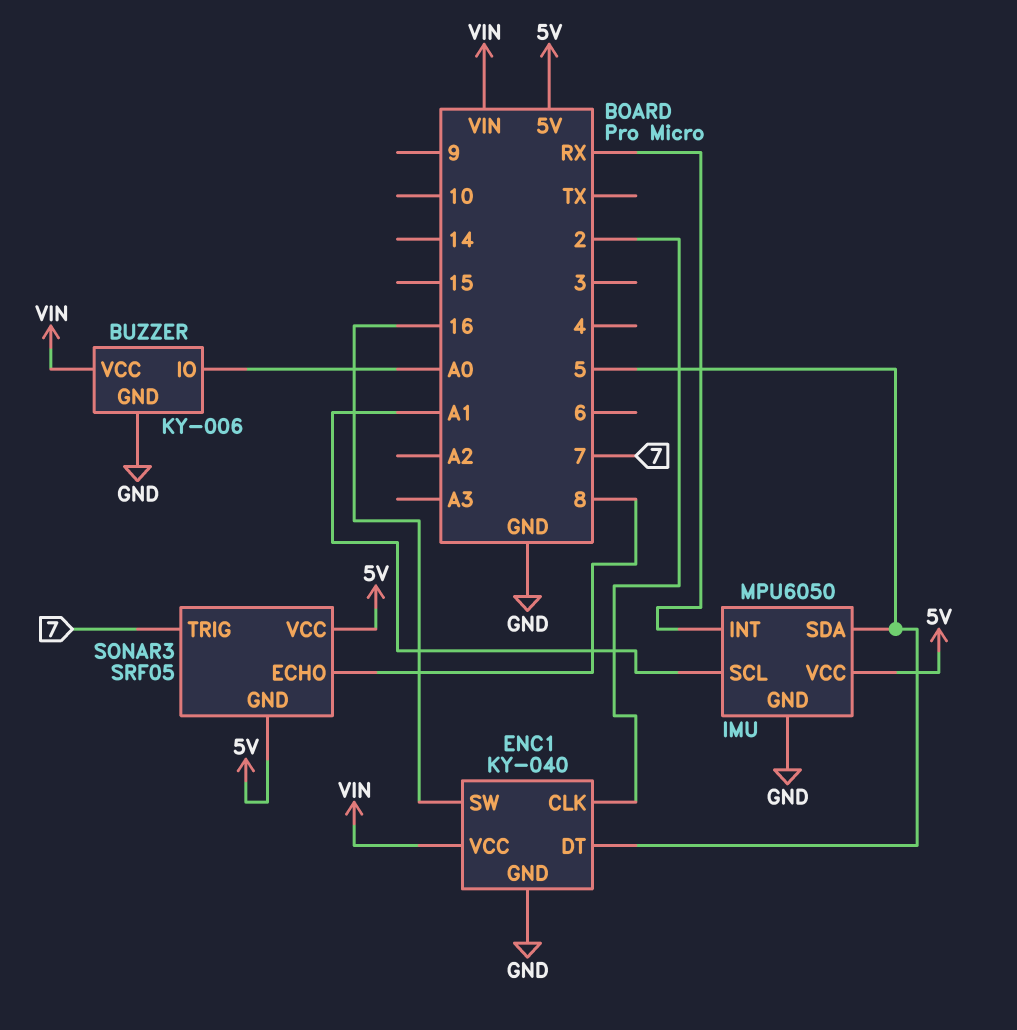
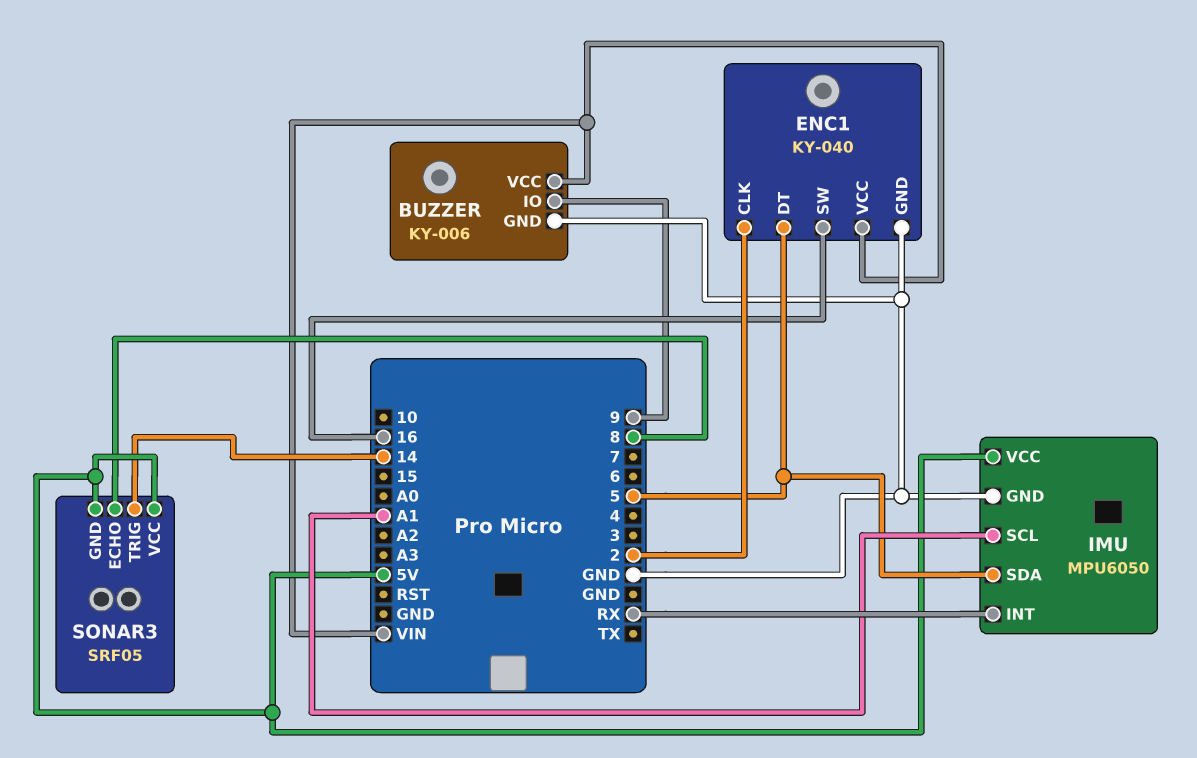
BUZZER pin IO: A0 -> 9
SONAR3 pin TRIG: 7 -> 14

